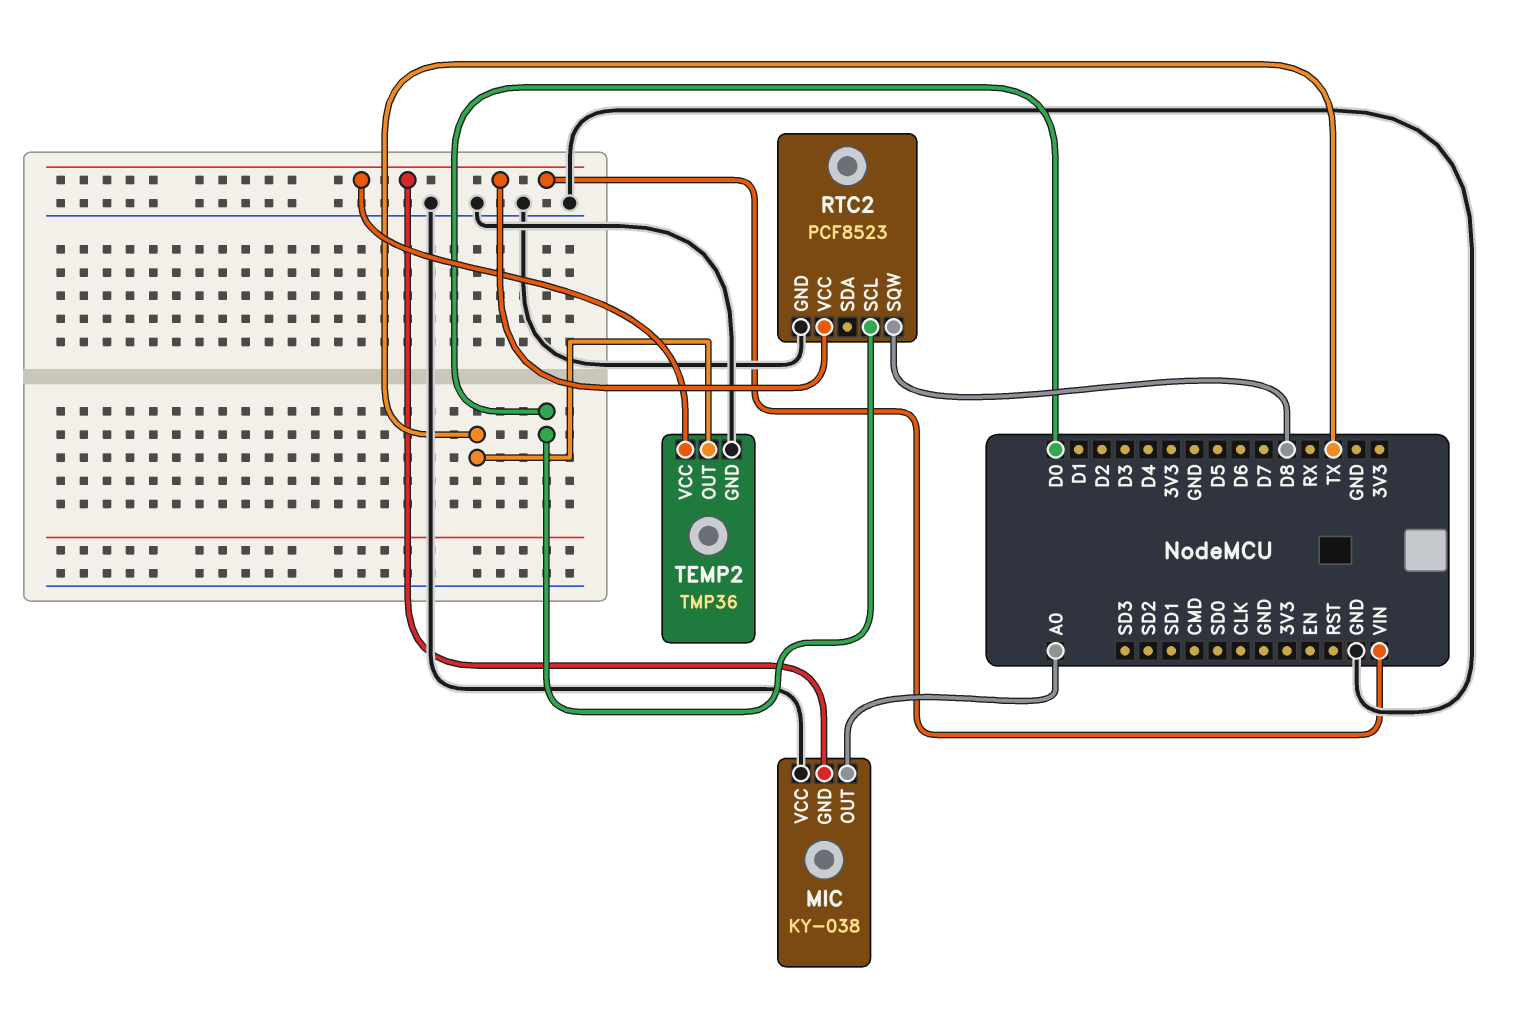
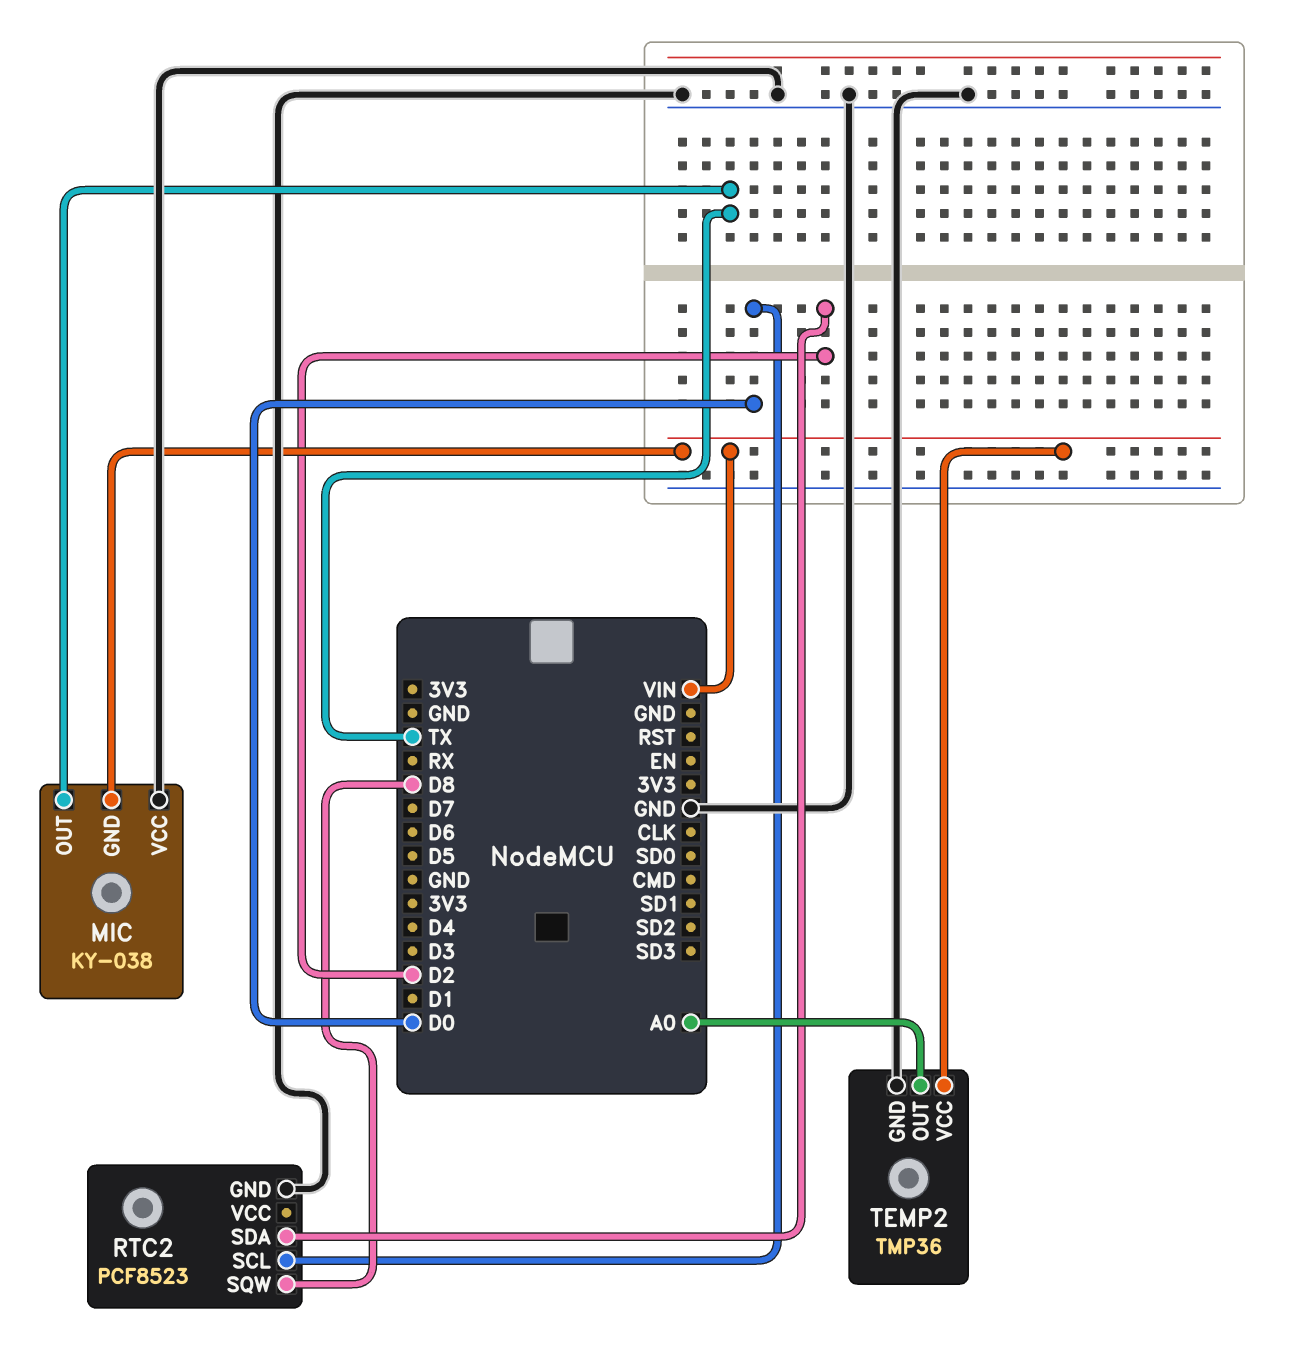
MIC pin OUT: A0 -> TX
RTC2 pin SDA: none -> D2
RTC2 pin VCC: VIN -> none
TEMP2 pin OUT: TX -> A0

